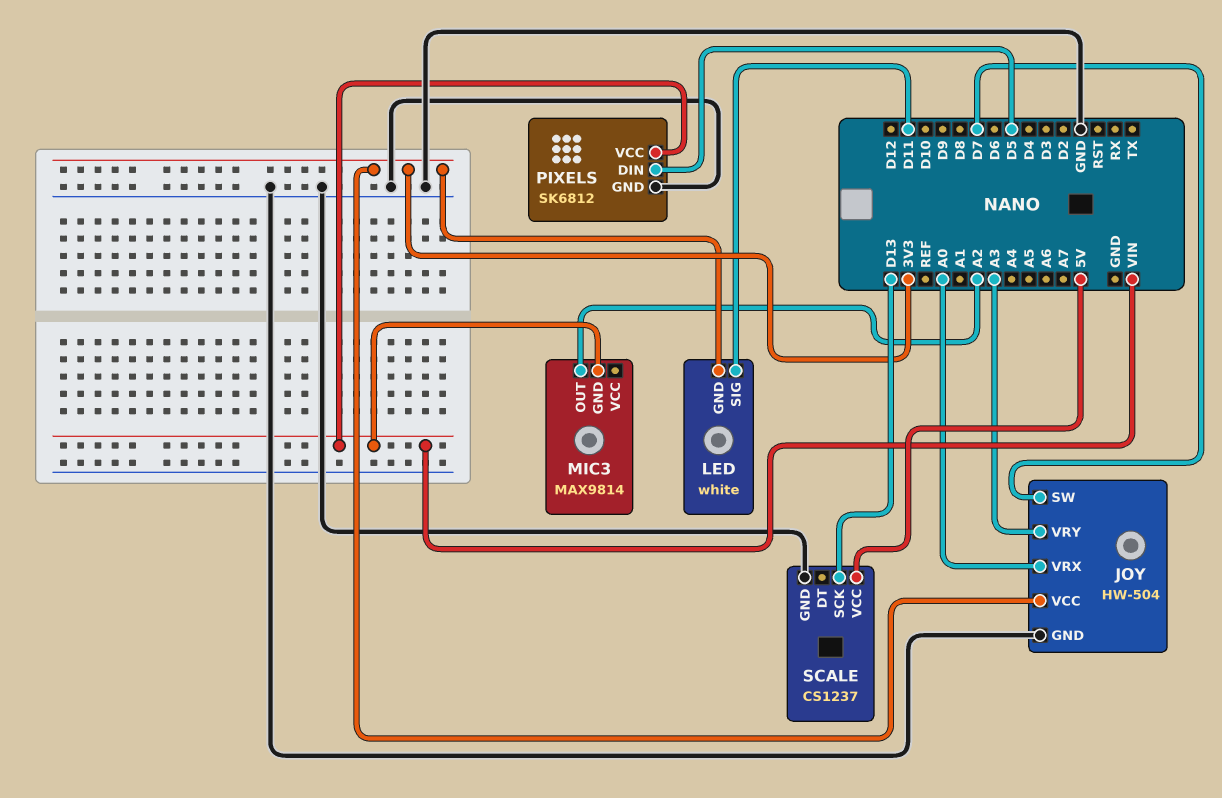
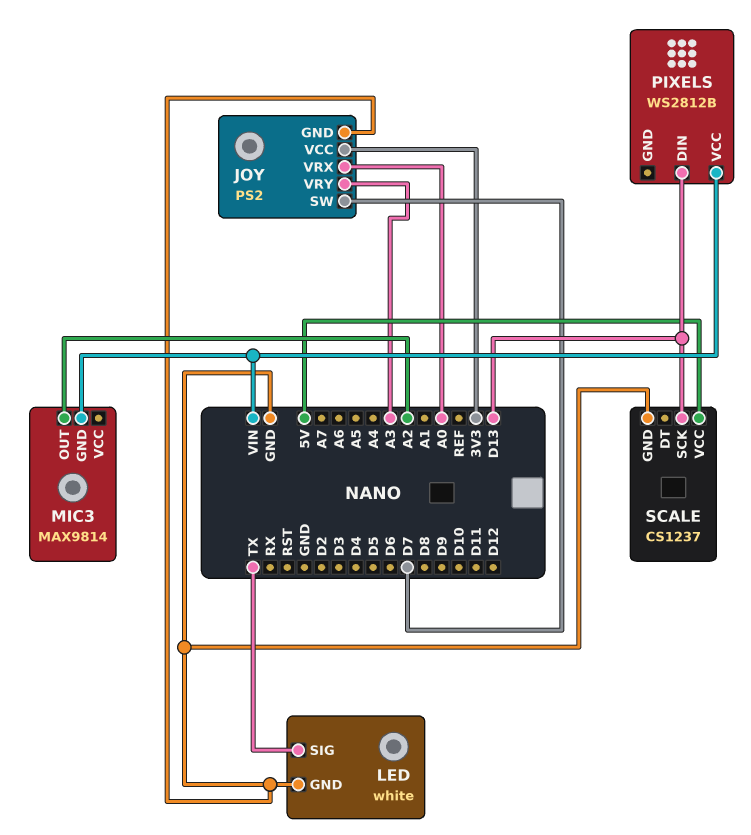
JOY: HW-504 -> PS2
LED pin GND: 3V3 -> GND
LED pin SIG: D11 -> TX
PIXELS: SK6812 -> WS2812B
PIXELS pin DIN: D5 -> D13
PIXELS pin GND: GND -> none

